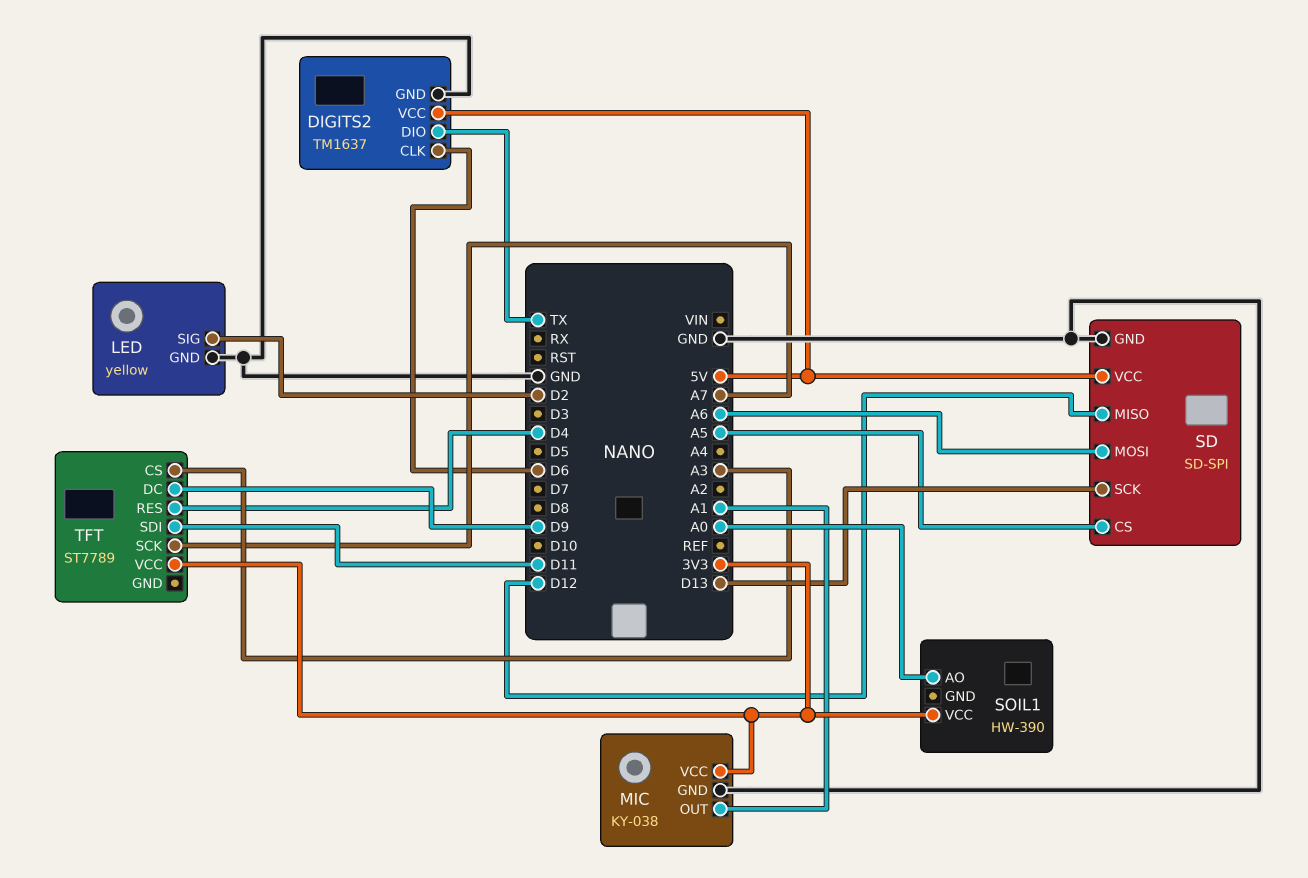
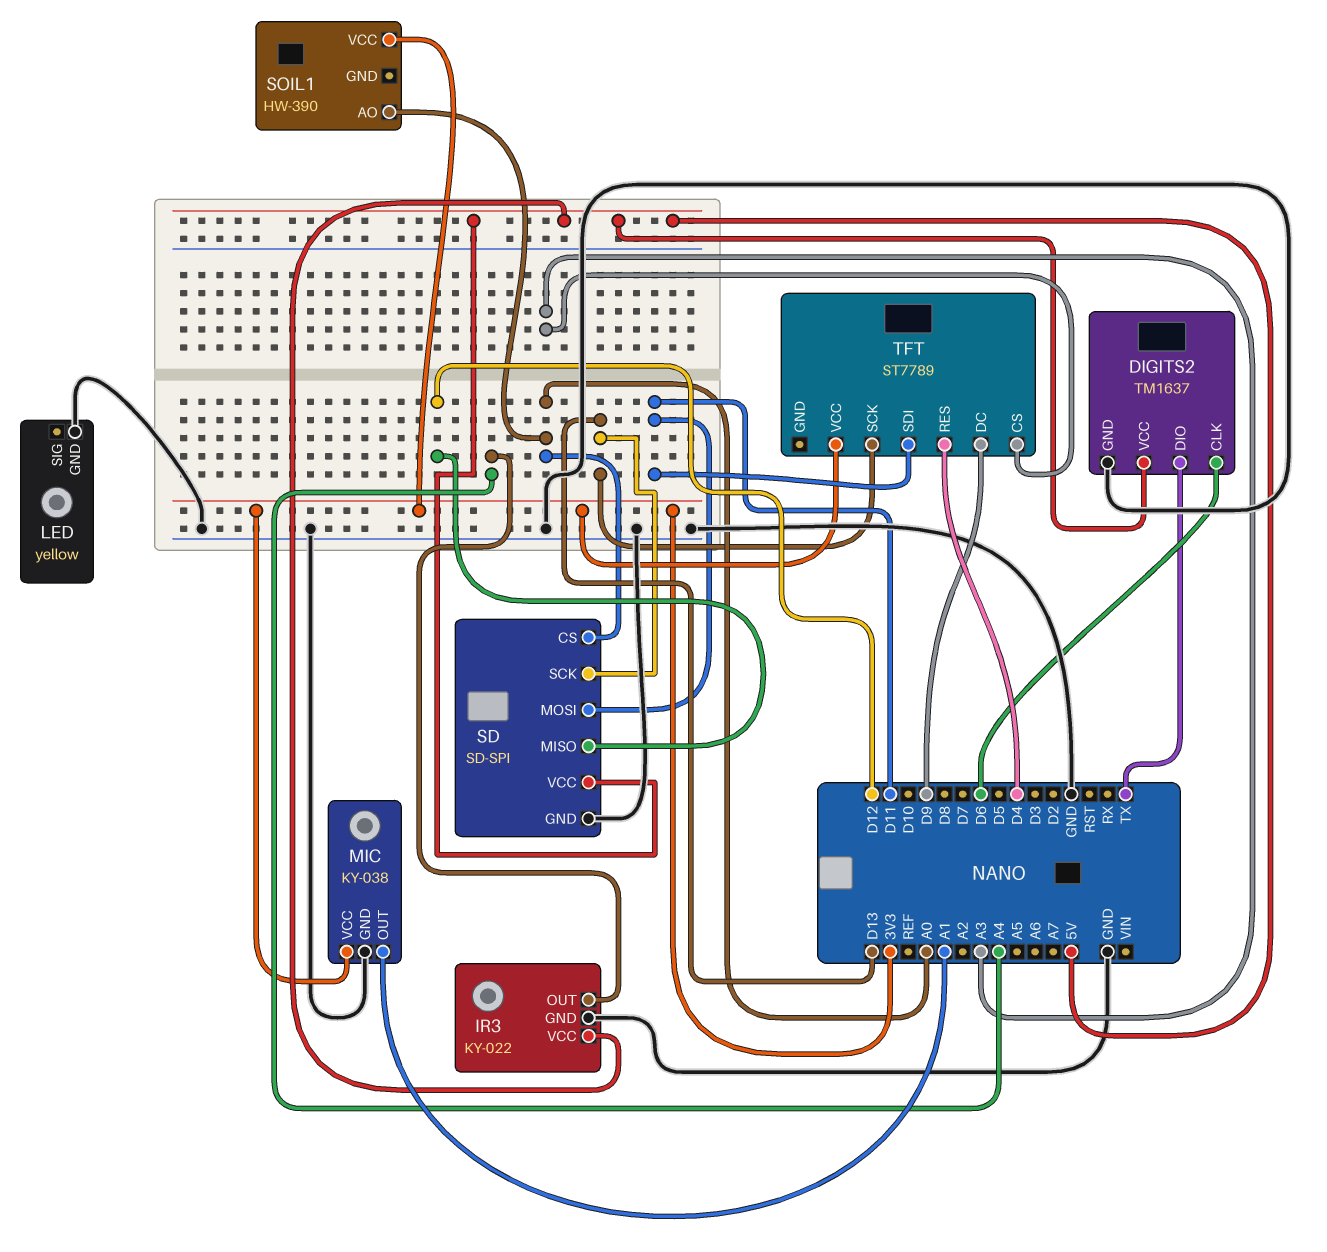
IR3: none -> KY-022
IR3 pin GND: none -> GND
IR3 pin OUT: none -> A4
IR3 pin VCC: none -> 5V
LED pin SIG: D2 -> none
SD pin CS: A5 -> A0
SD pin MOSI: A6 -> D11
TFT pin SCK: A7 -> D13

